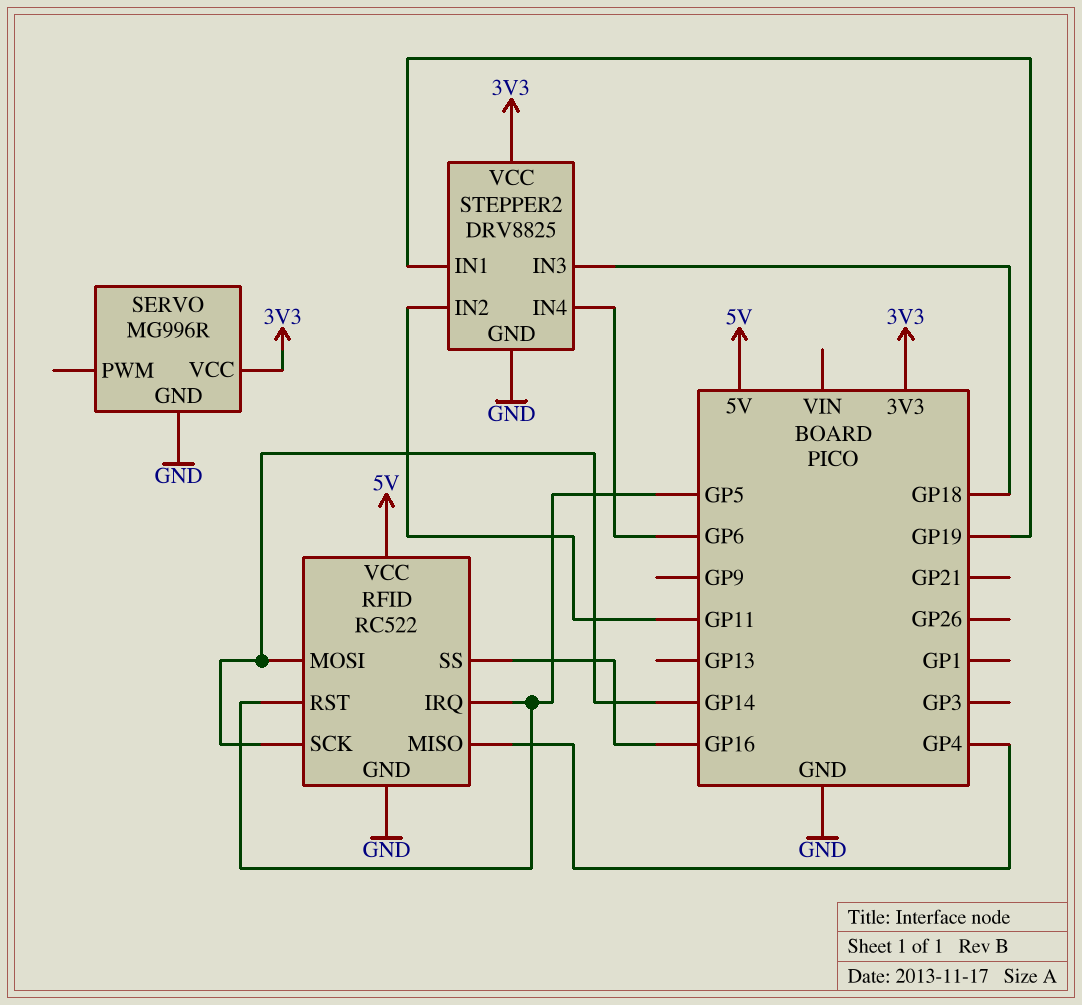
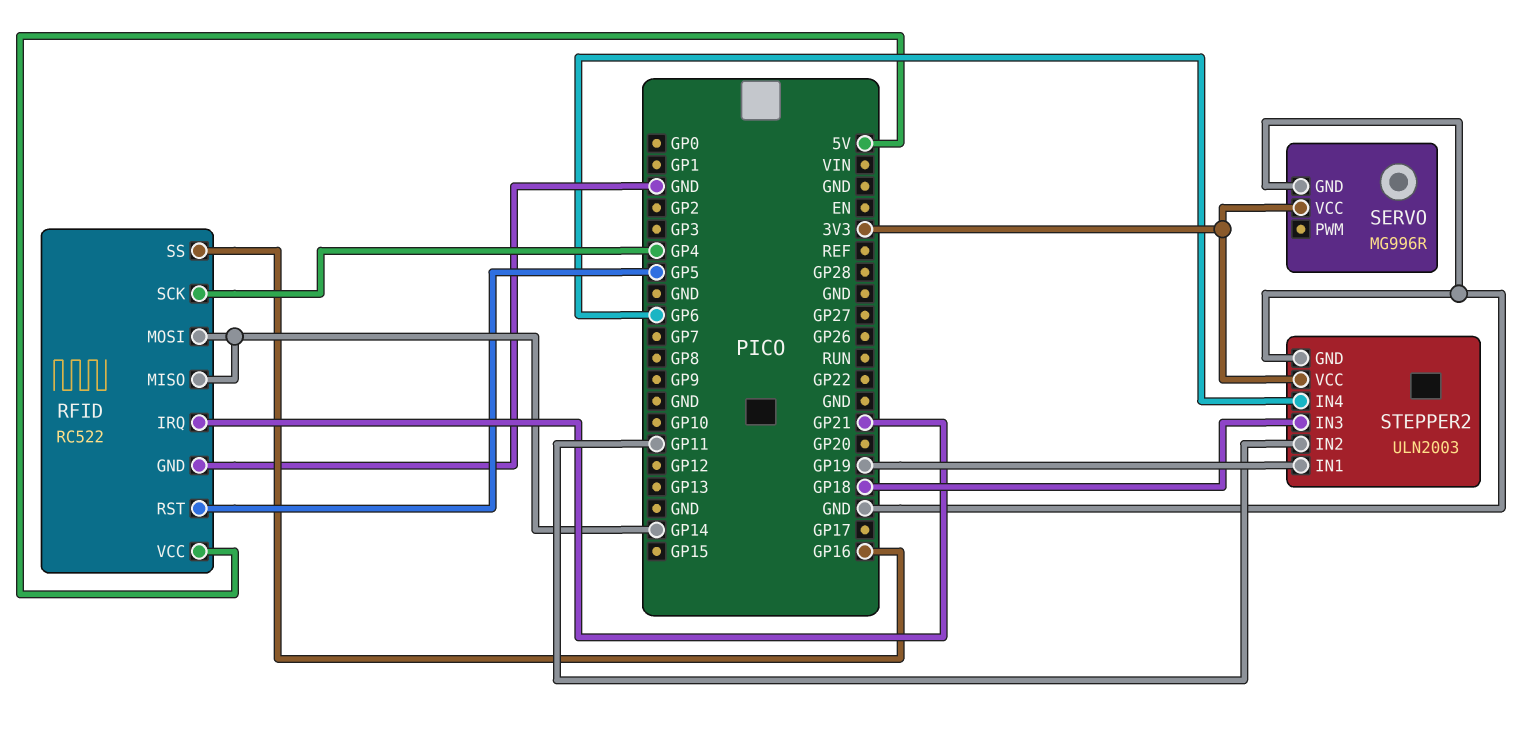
RFID pin IRQ: GP5 -> GP21
RFID pin MISO: GP4 -> GP14
RFID pin SCK: GP14 -> GP4
STEPPER2: DRV8825 -> ULN2003

